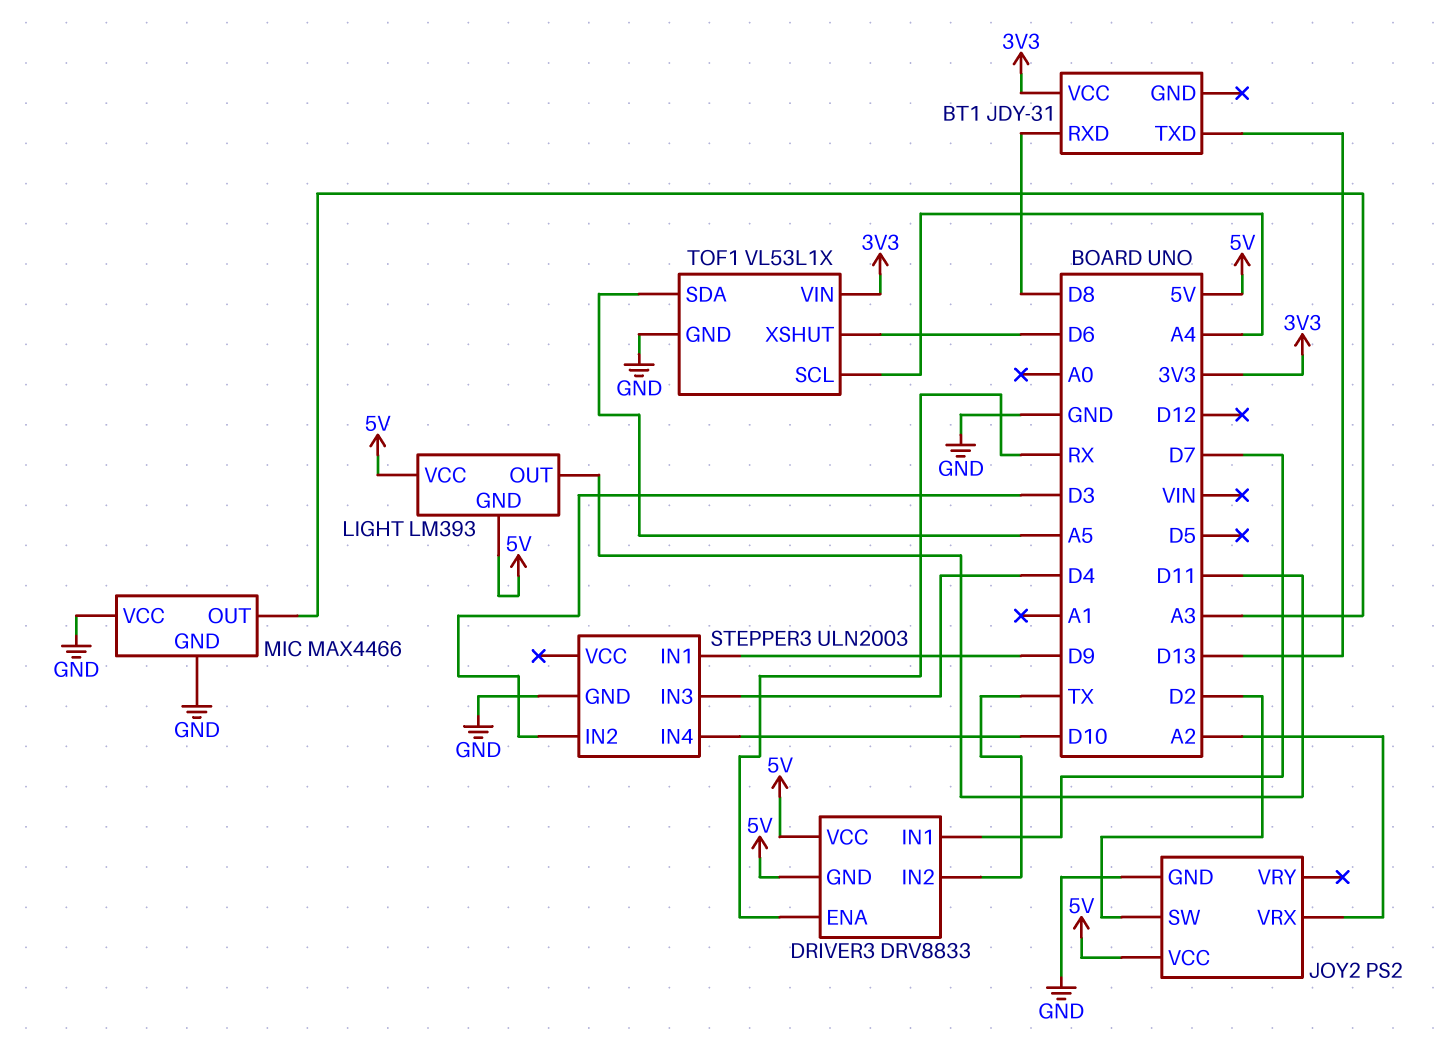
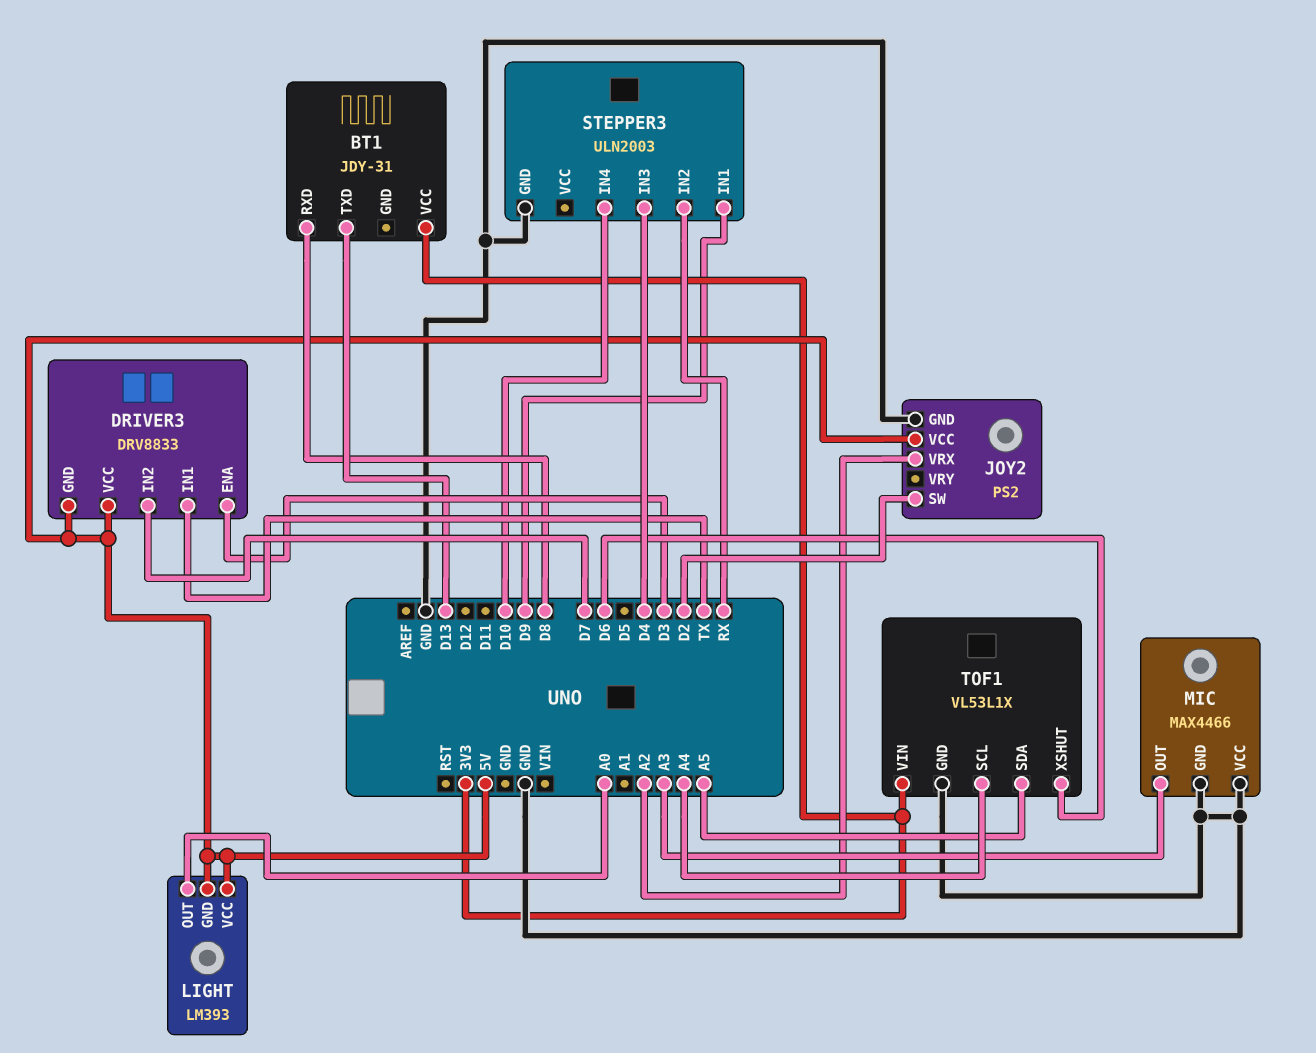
DRIVER3 pin ENA: RX -> D3
DRIVER3 pin IN1: D7 -> TX
DRIVER3 pin IN2: TX -> D7
LIGHT pin OUT: D11 -> A0
STEPPER3 pin IN2: D3 -> RX

